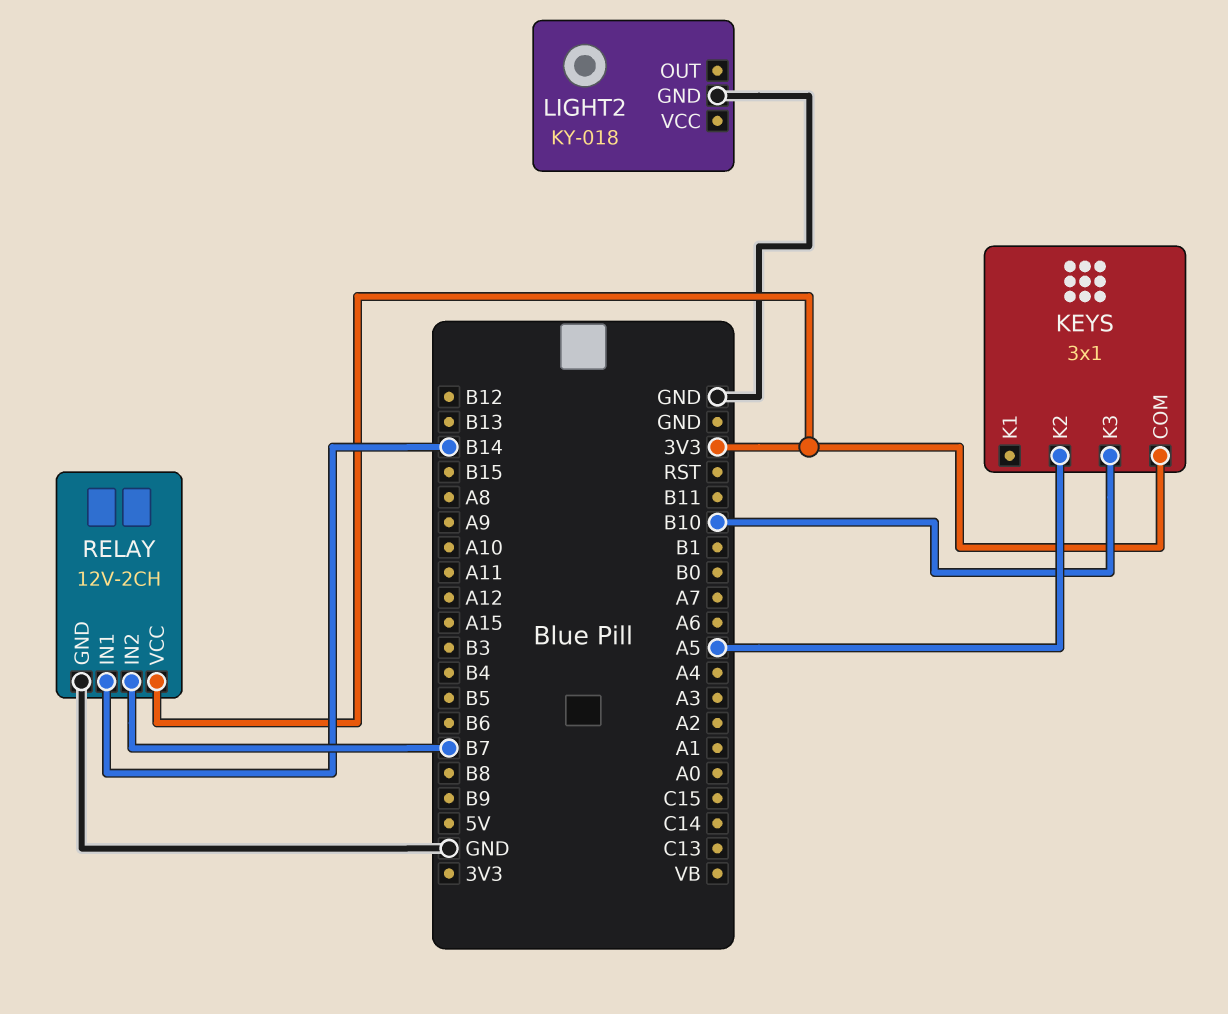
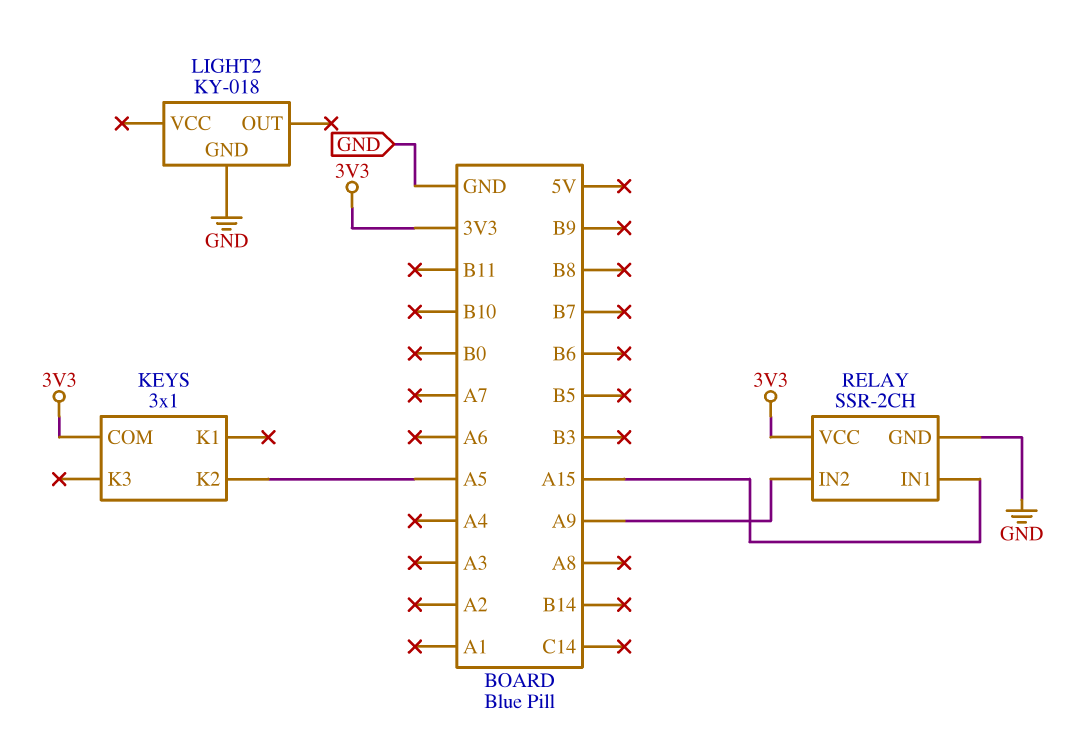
KEYS pin K3: B10 -> none
RELAY: 12V-2CH -> SSR-2CH
RELAY pin IN1: B14 -> A15
RELAY pin IN2: B7 -> A9

